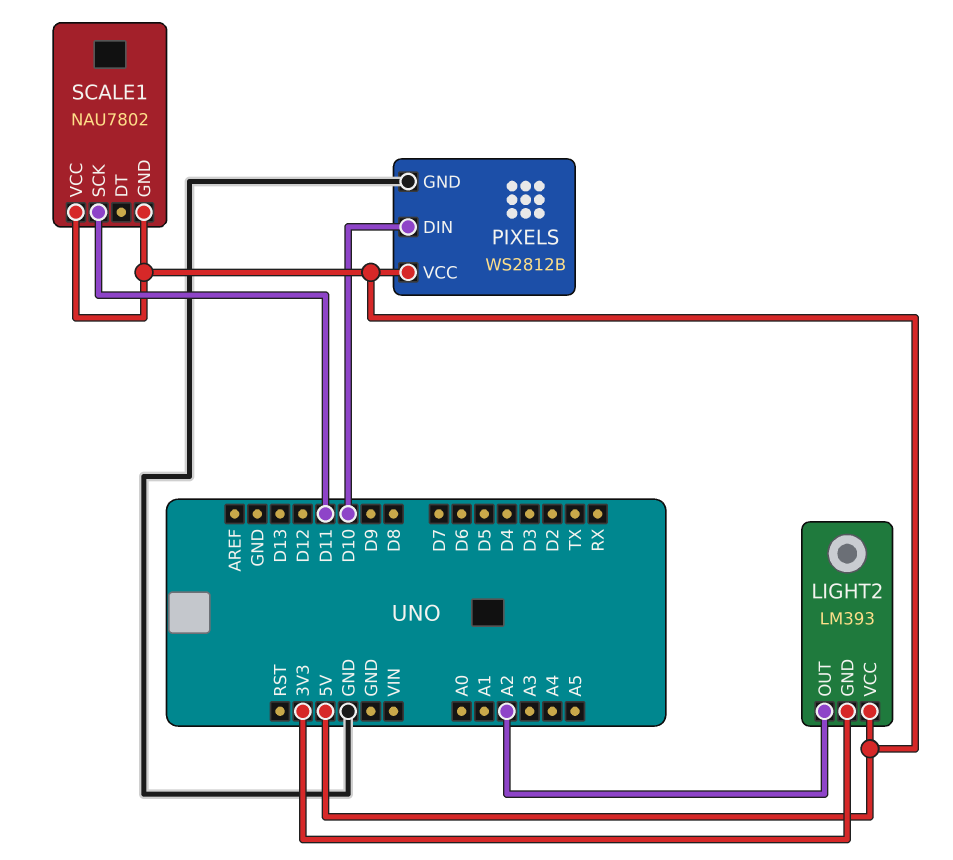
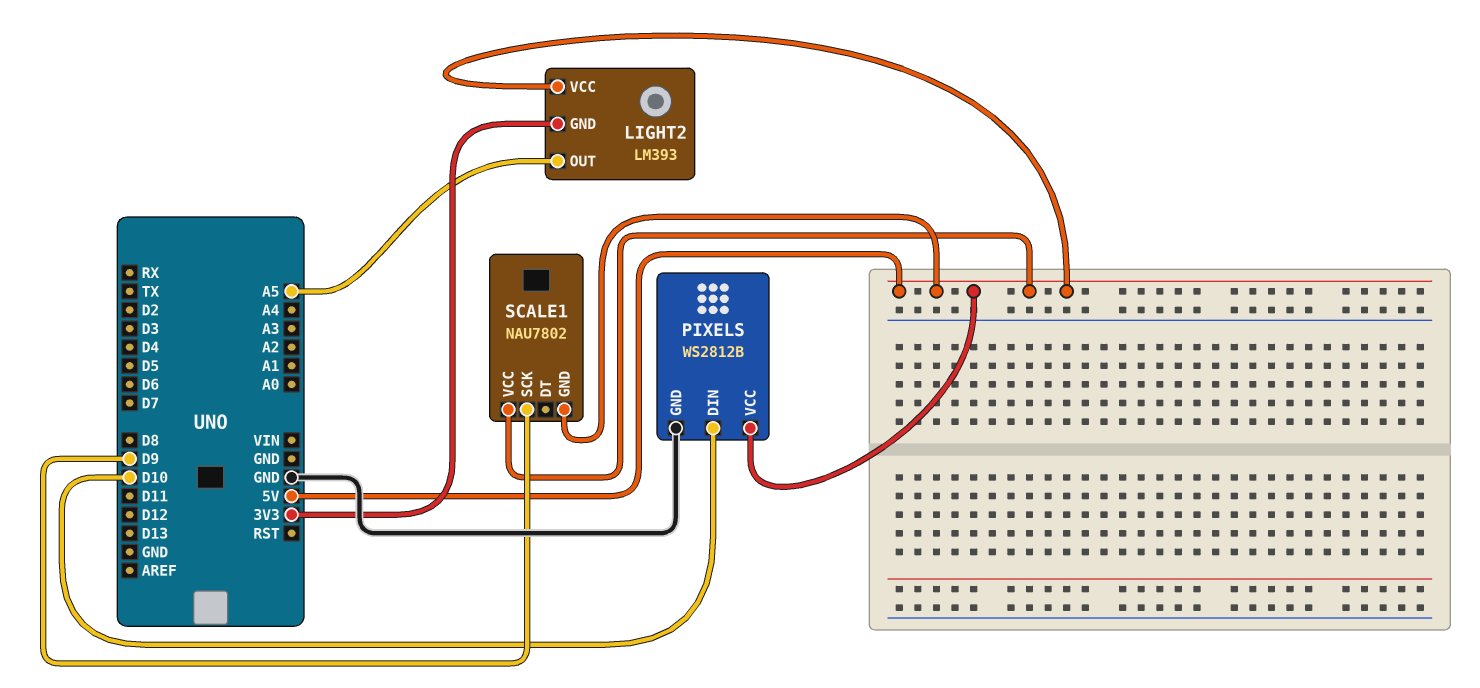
LIGHT2 pin OUT: A2 -> A5
SCALE1 pin SCK: D11 -> D9

